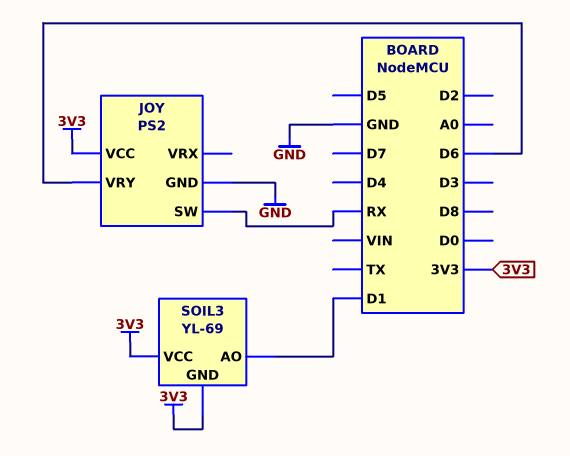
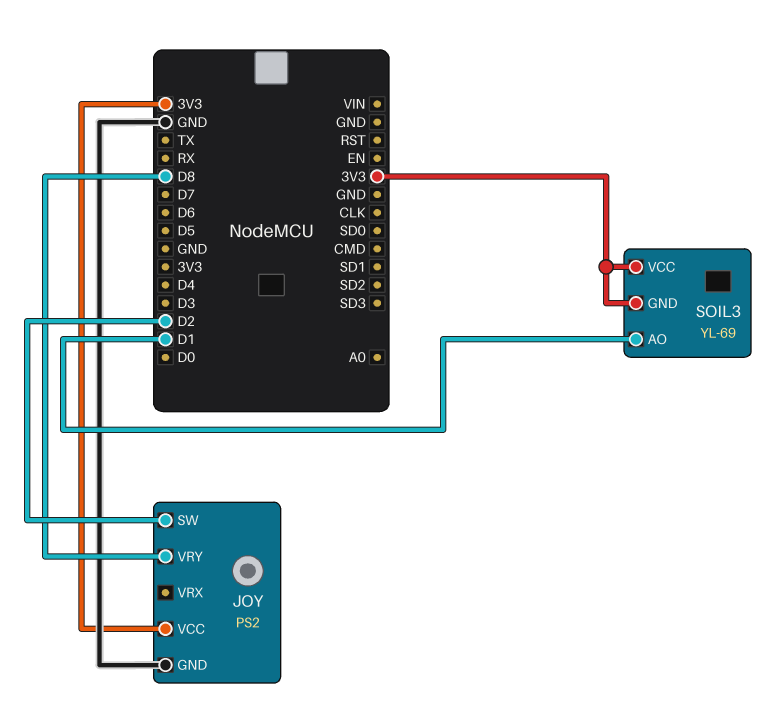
JOY pin SW: RX -> D2
JOY pin VRY: D6 -> D8

